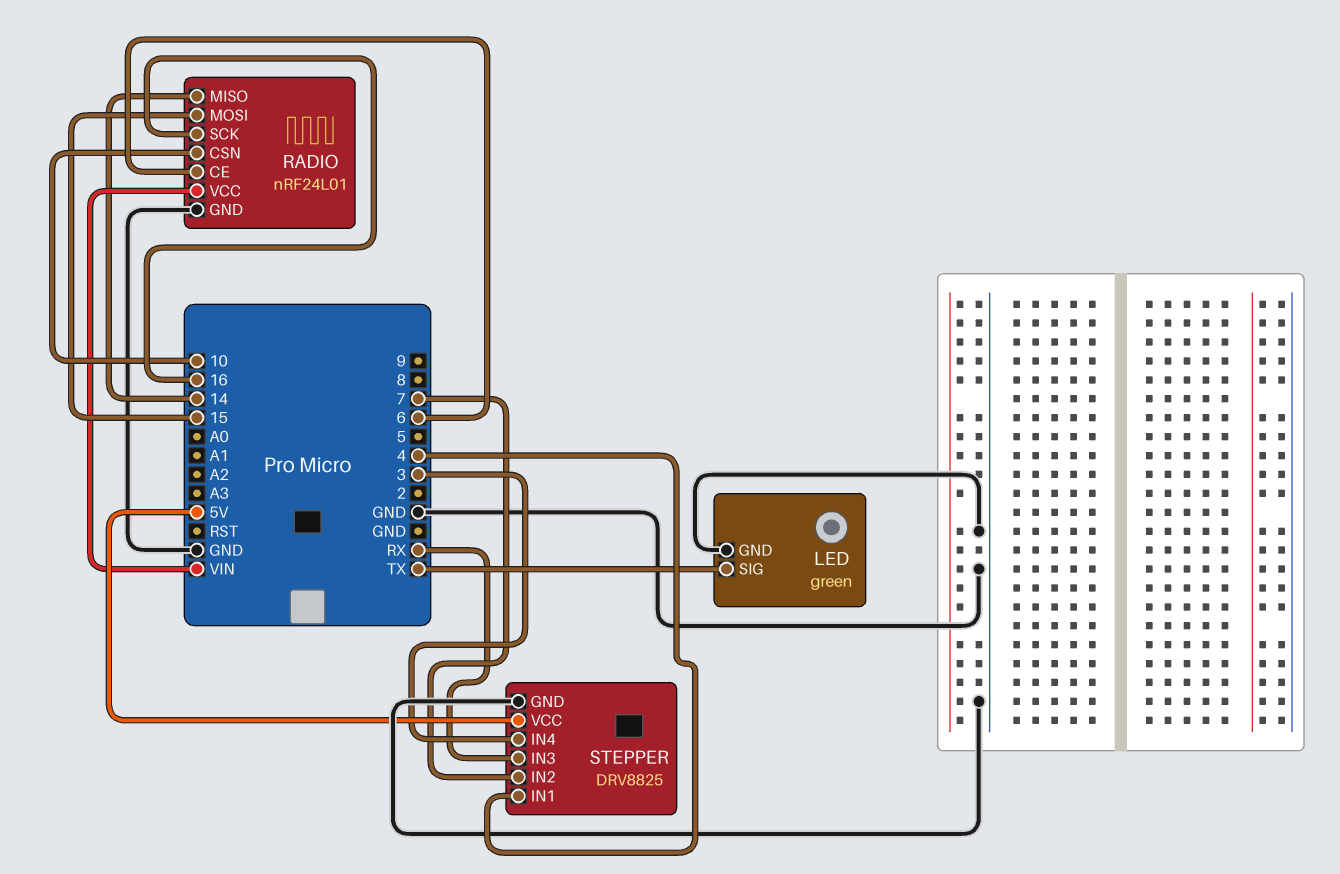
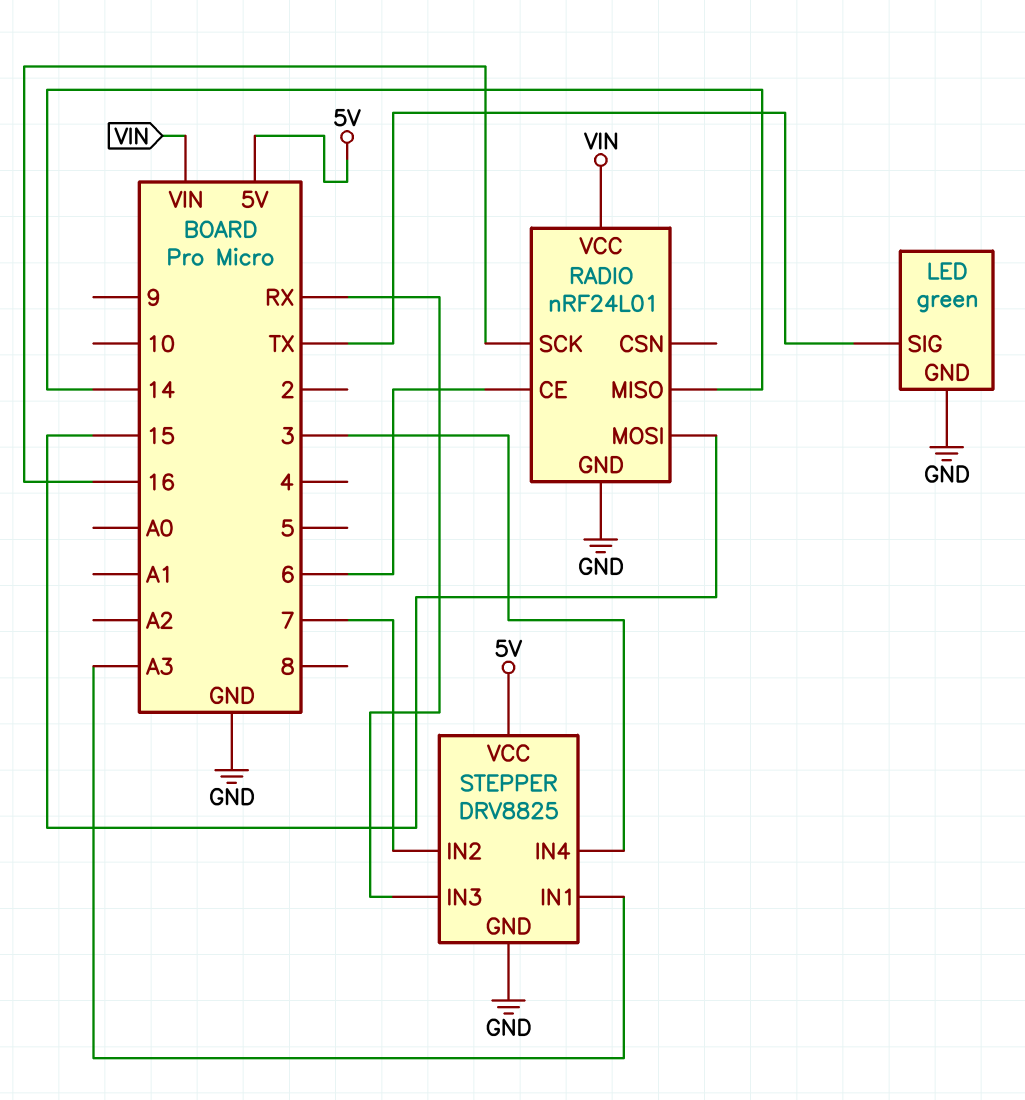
RADIO pin CSN: 10 -> none
STEPPER pin IN1: 4 -> A3

